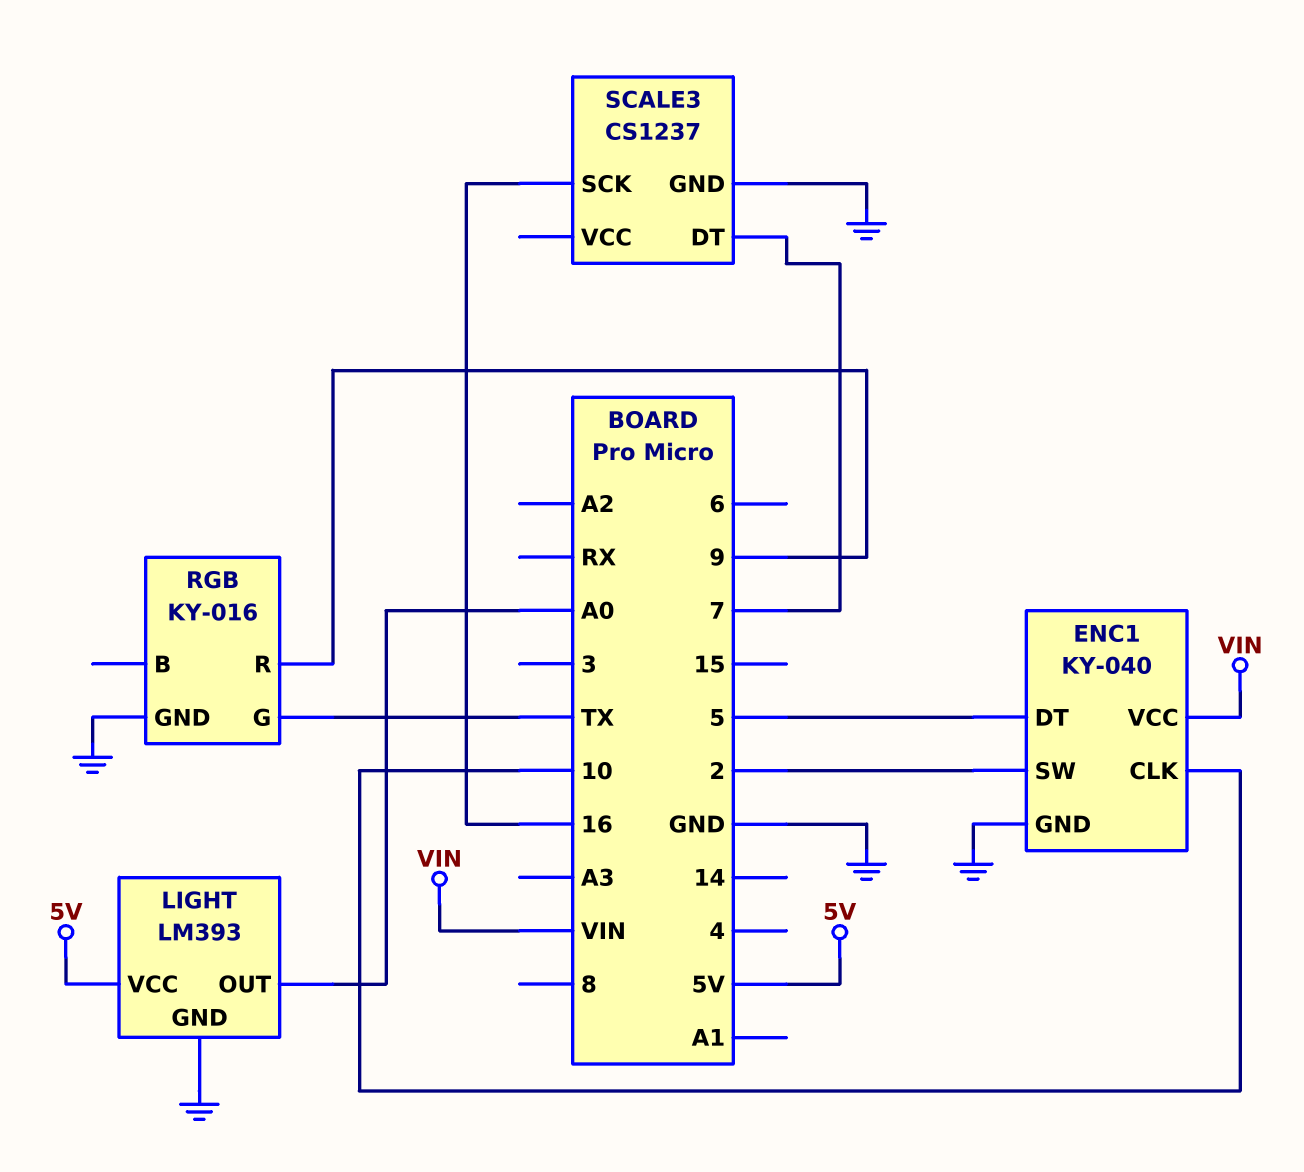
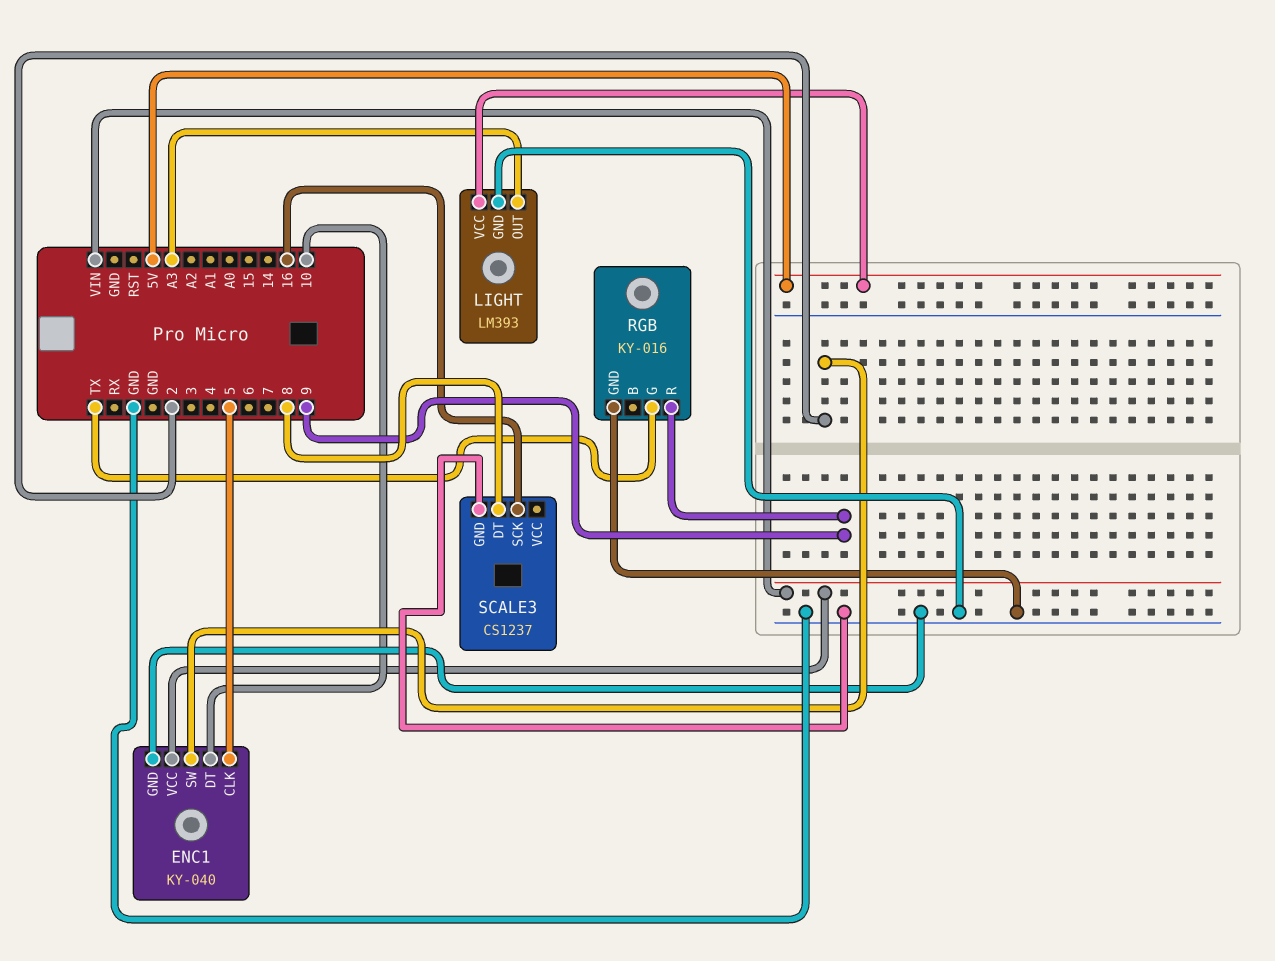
ENC1 pin CLK: 10 -> 5
ENC1 pin DT: 5 -> 10
LIGHT pin OUT: A0 -> A3
SCALE3 pin DT: 7 -> 8

